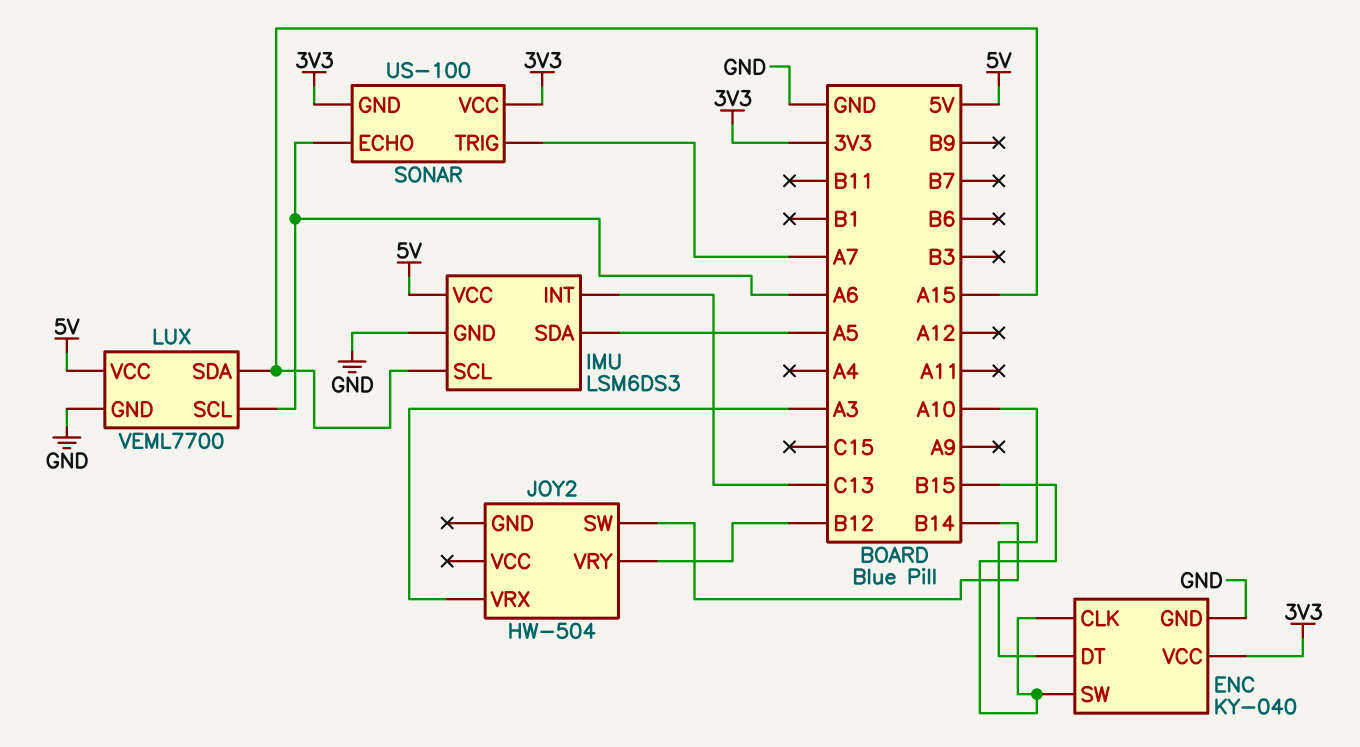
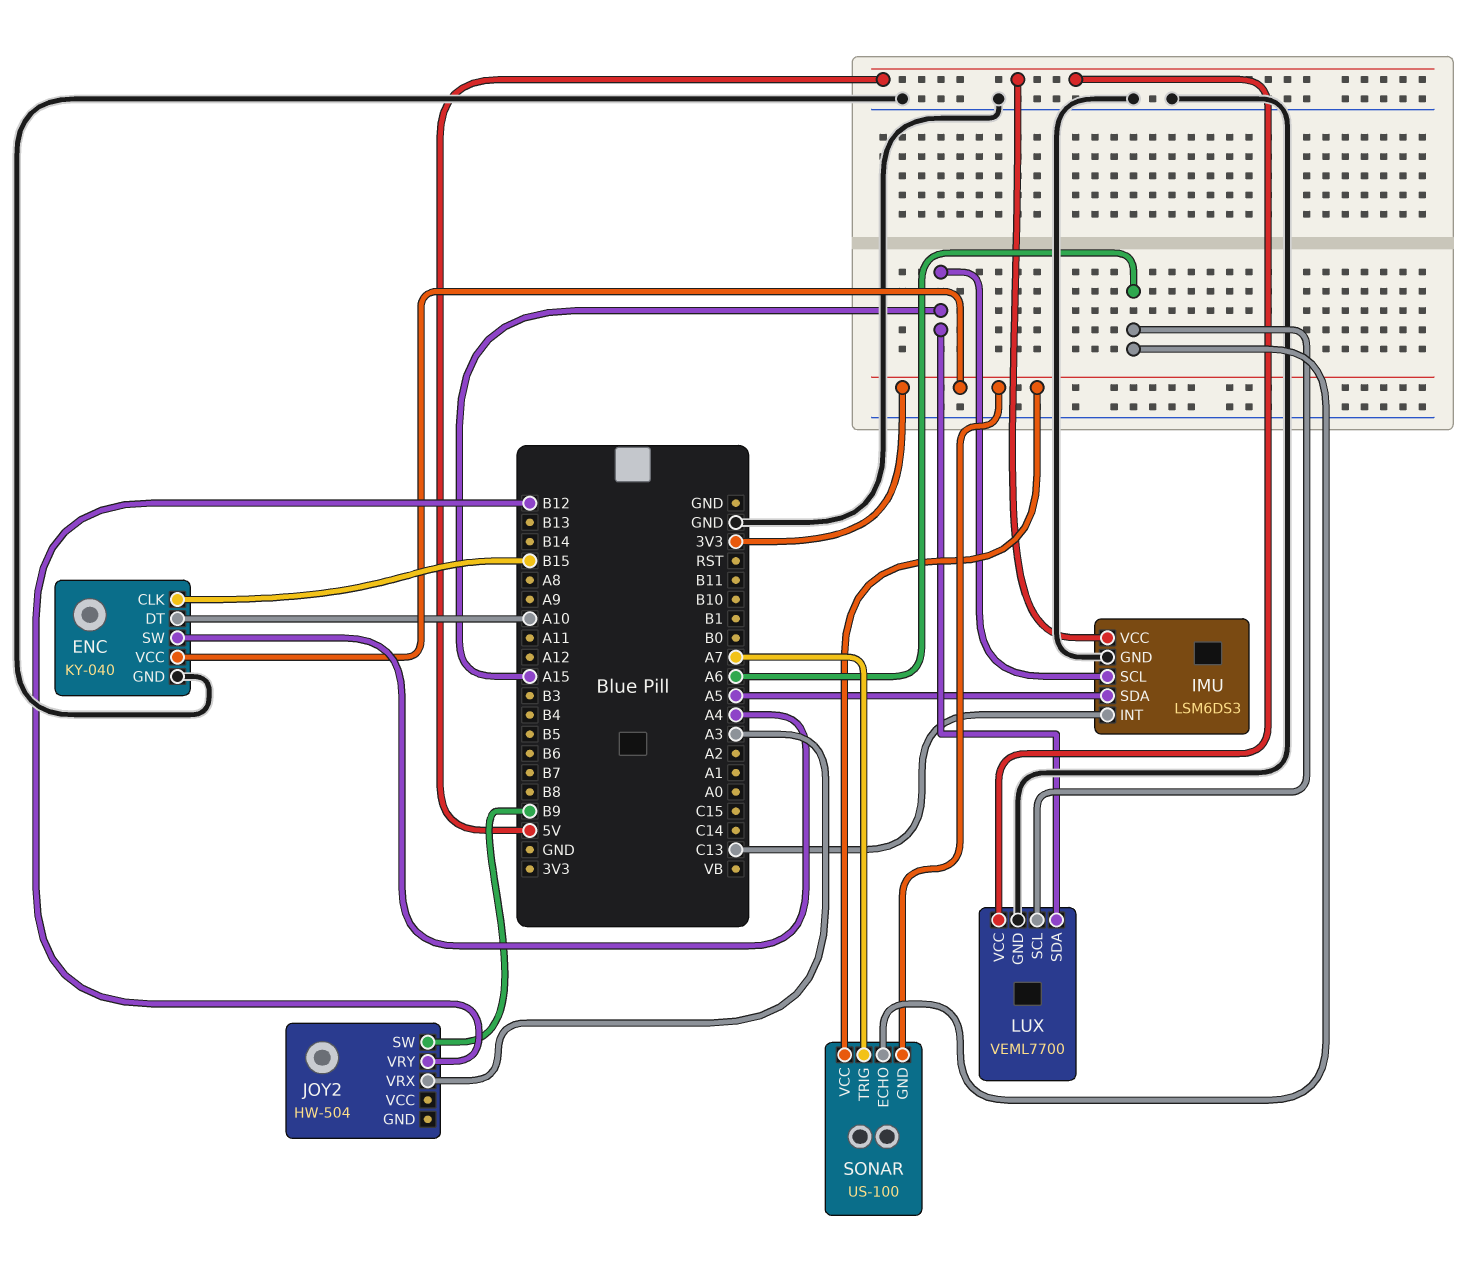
ENC pin SW: B15 -> A4
JOY2 pin SW: B14 -> B9

